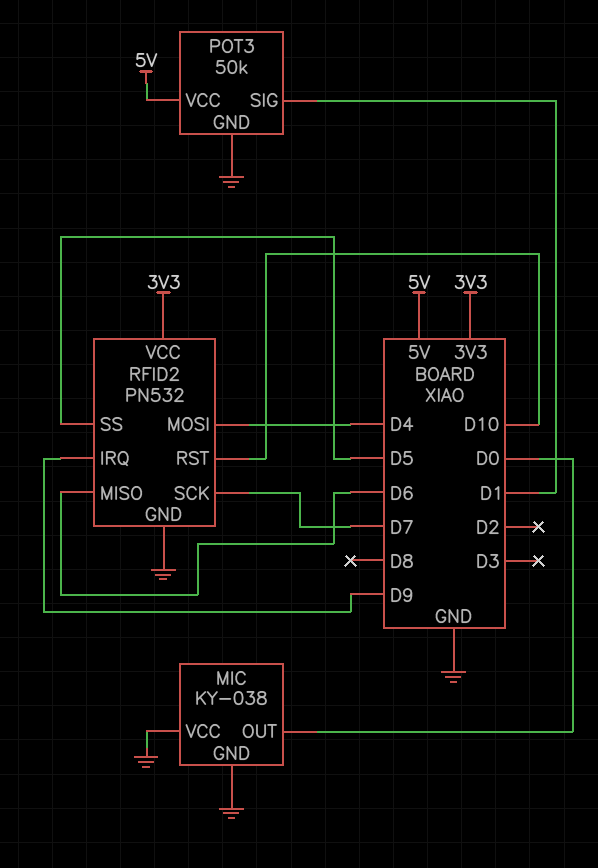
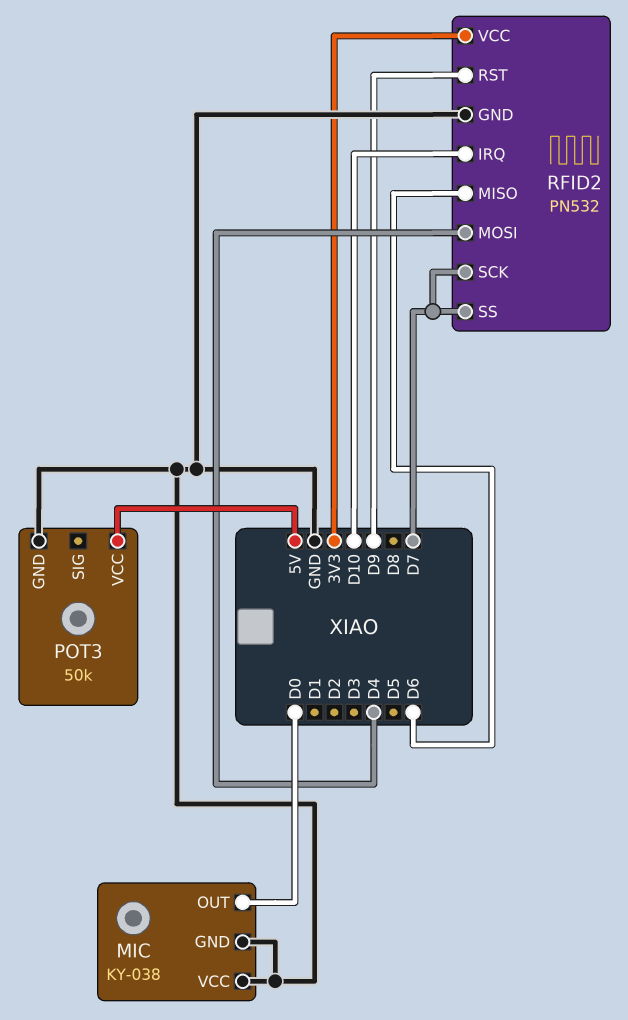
POT3 pin SIG: D1 -> none
RFID2 pin IRQ: D9 -> D10
RFID2 pin RST: D10 -> D9
RFID2 pin SS: D5 -> D7

